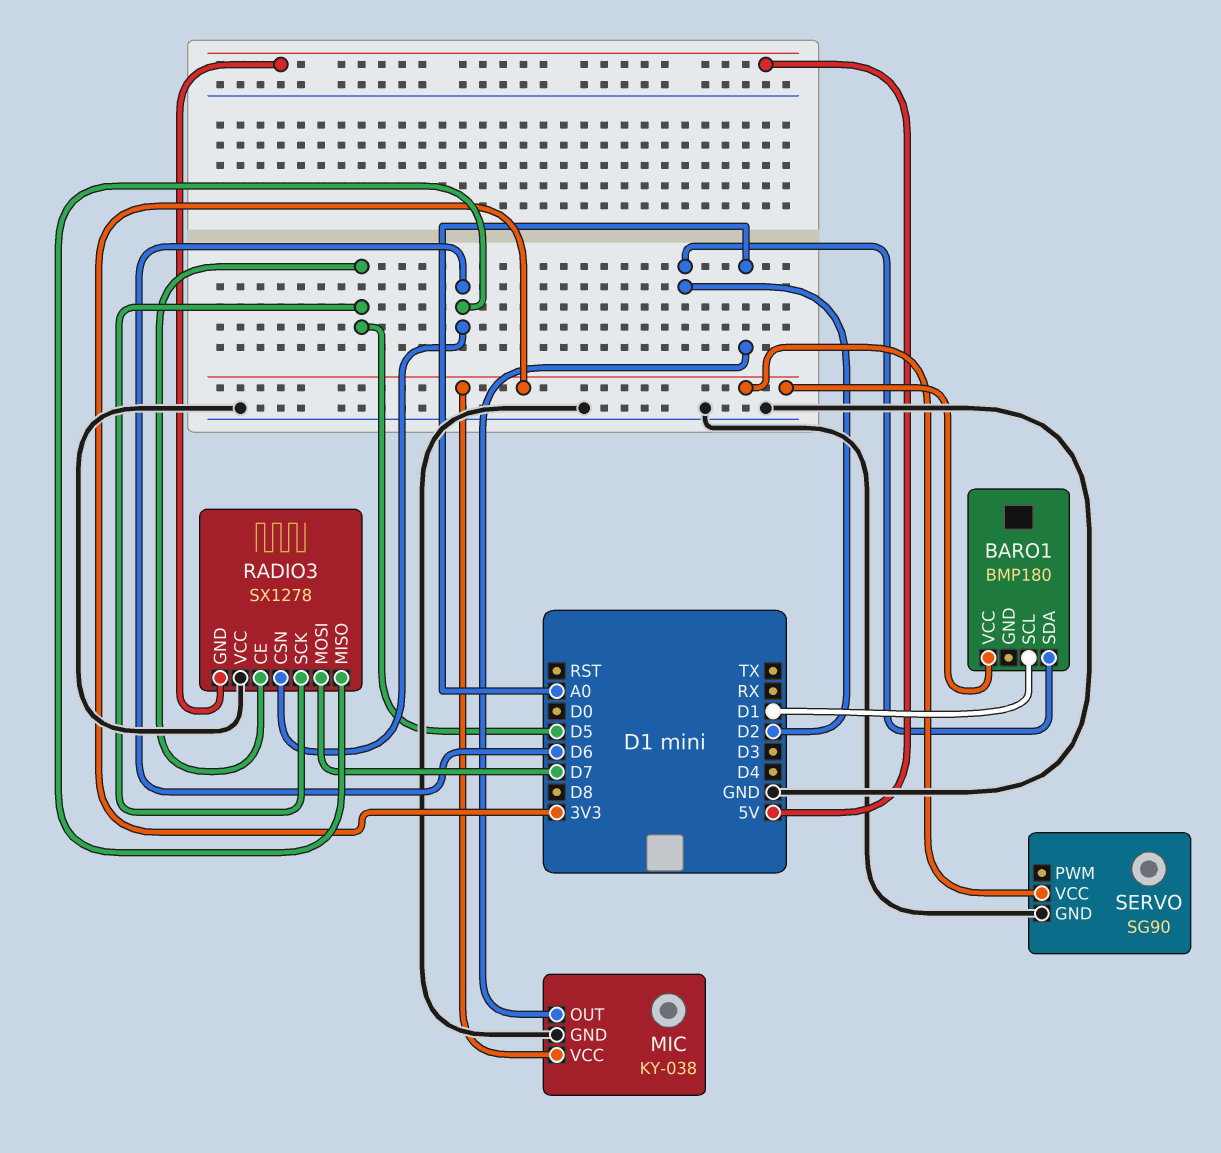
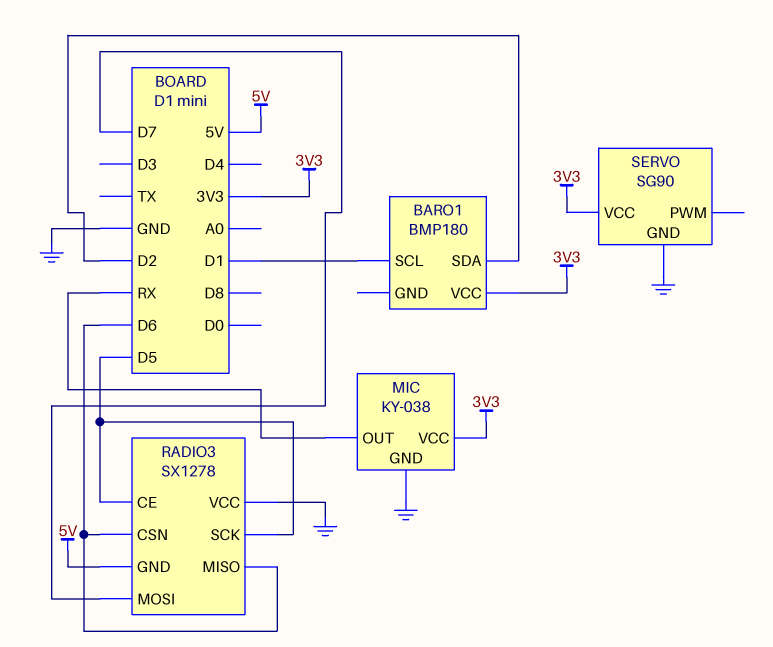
MIC pin OUT: A0 -> RX

